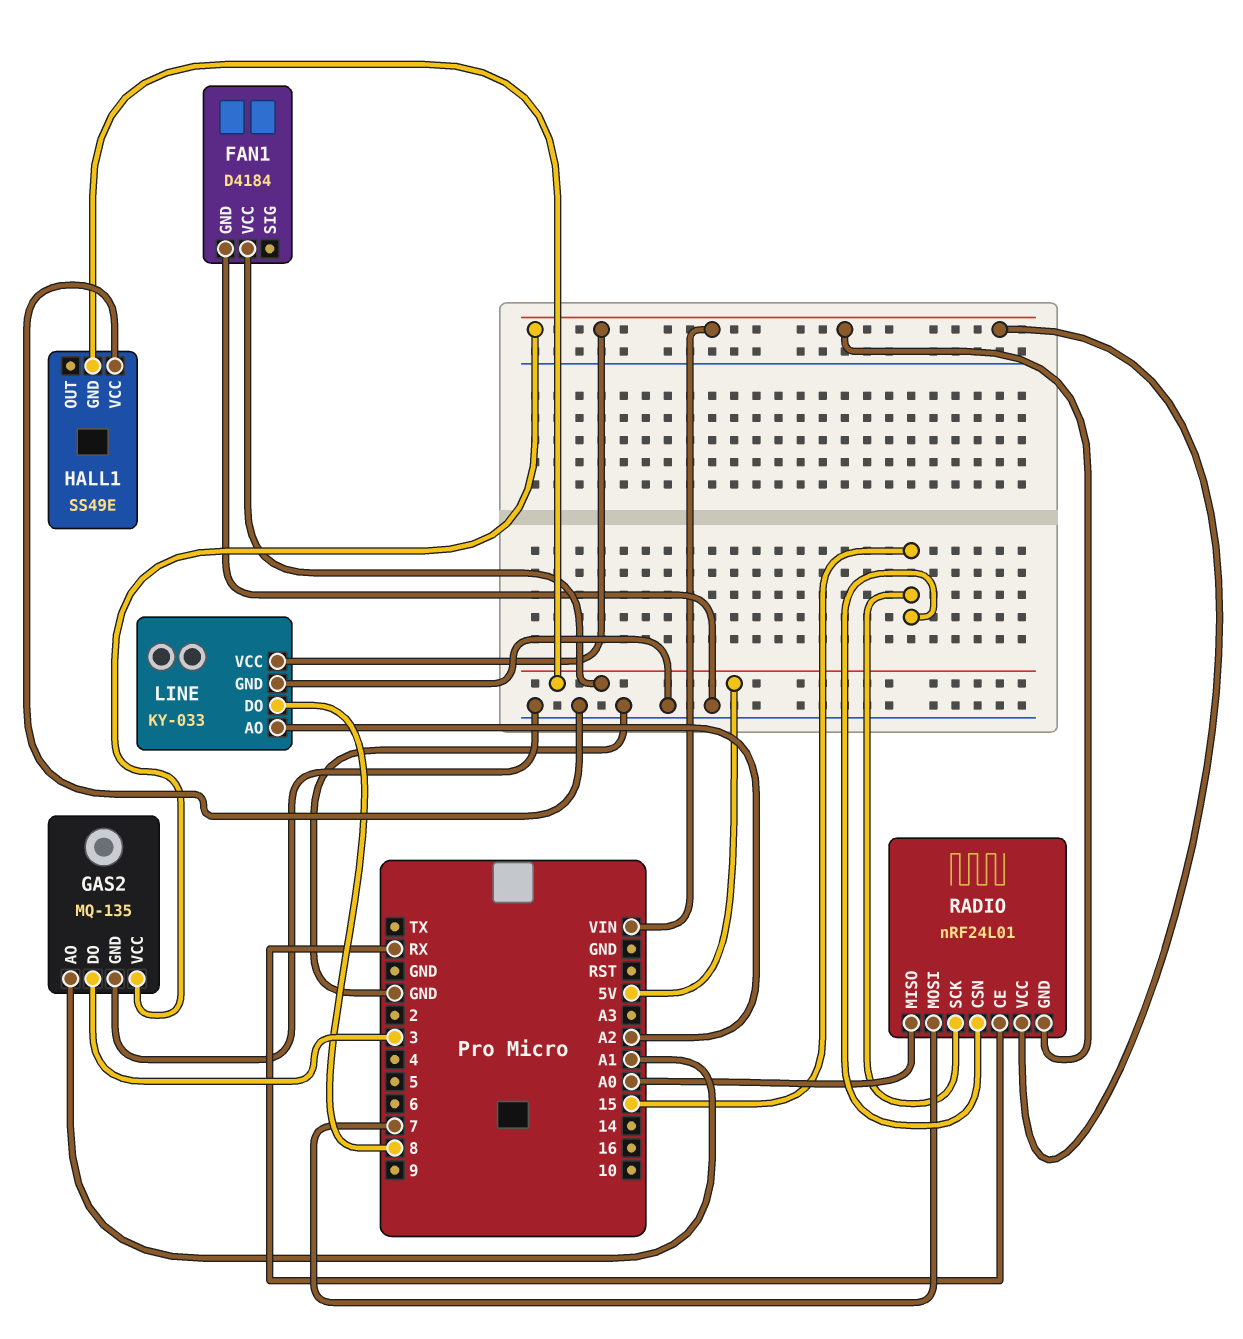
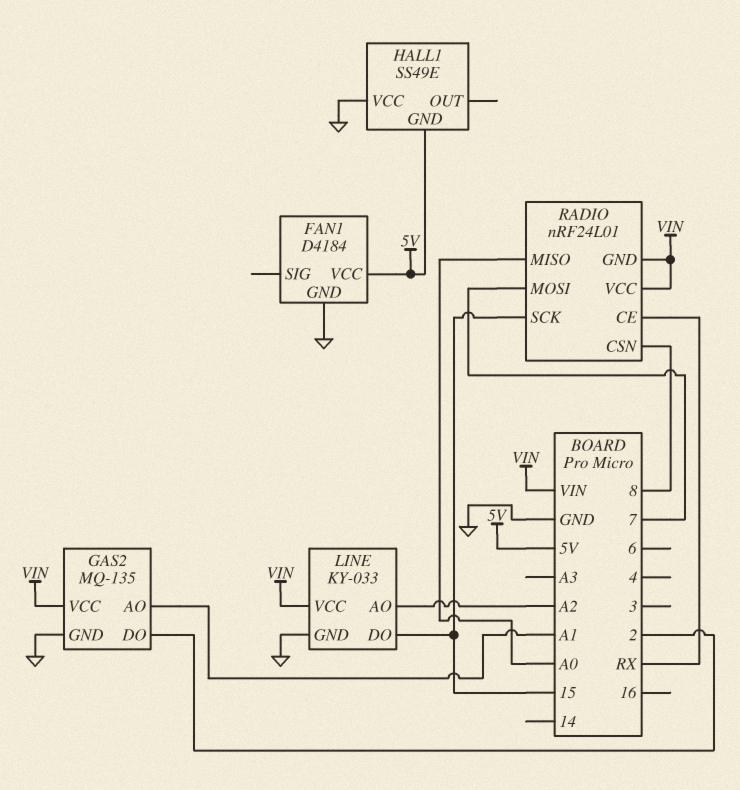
GAS2 pin DO: 3 -> 2
LINE pin DO: 8 -> 15
RADIO pin CSN: 15 -> 8

